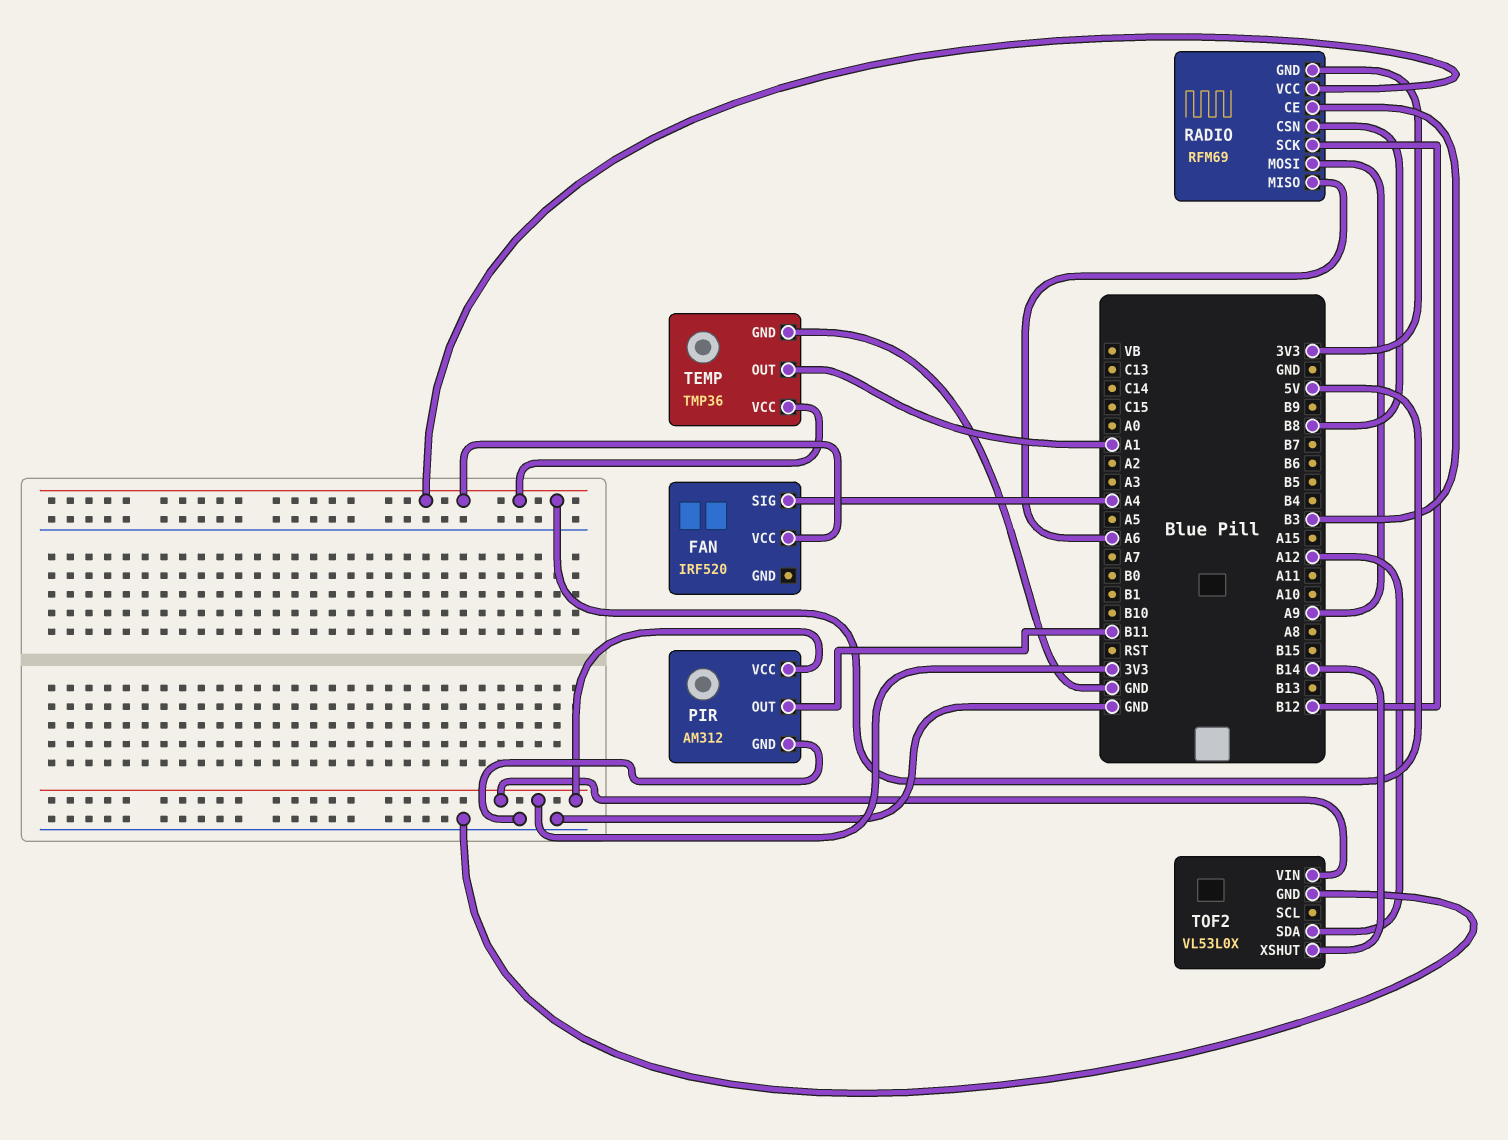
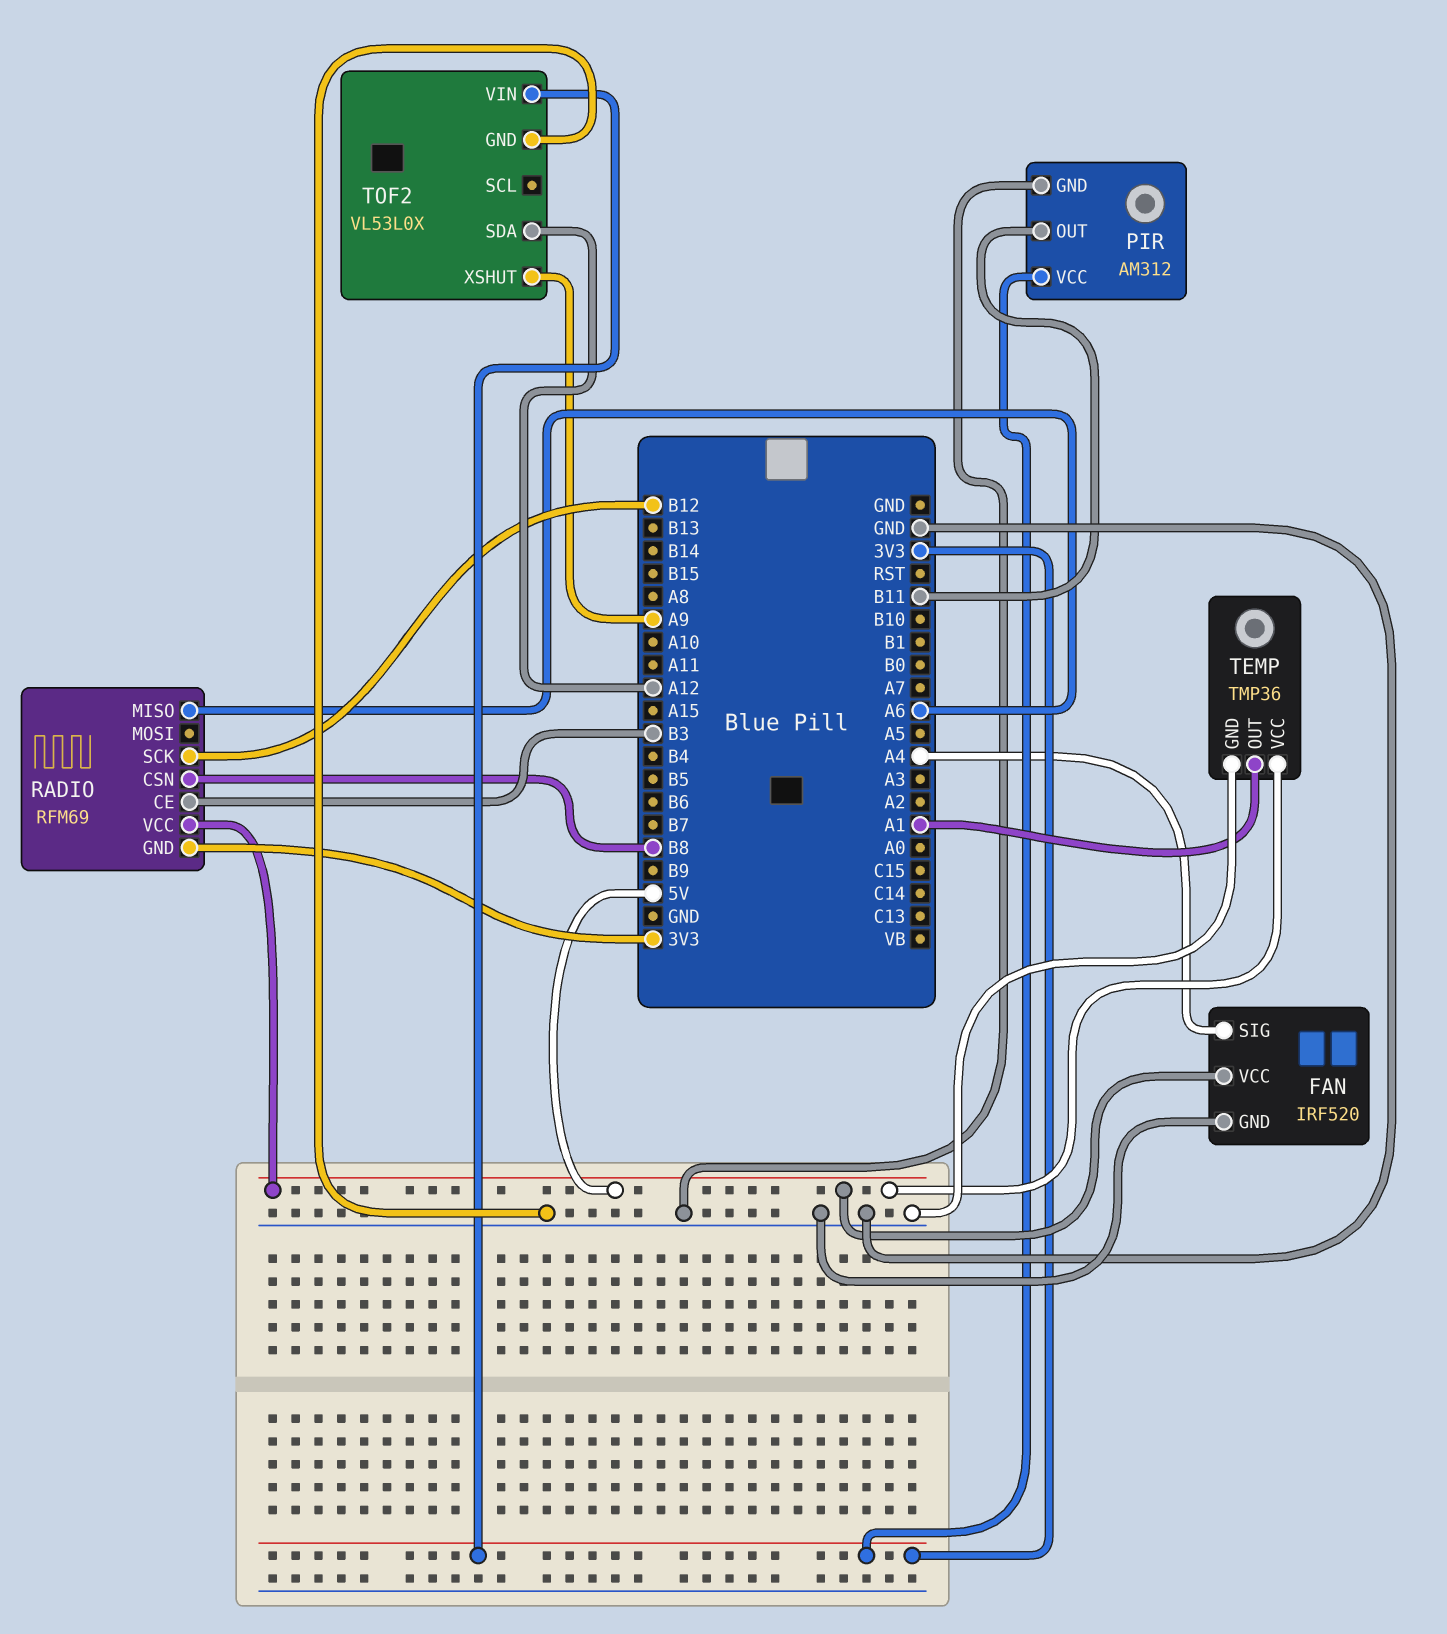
FAN pin GND: none -> GND
RADIO pin MOSI: A9 -> none
TOF2 pin XSHUT: B14 -> A9

